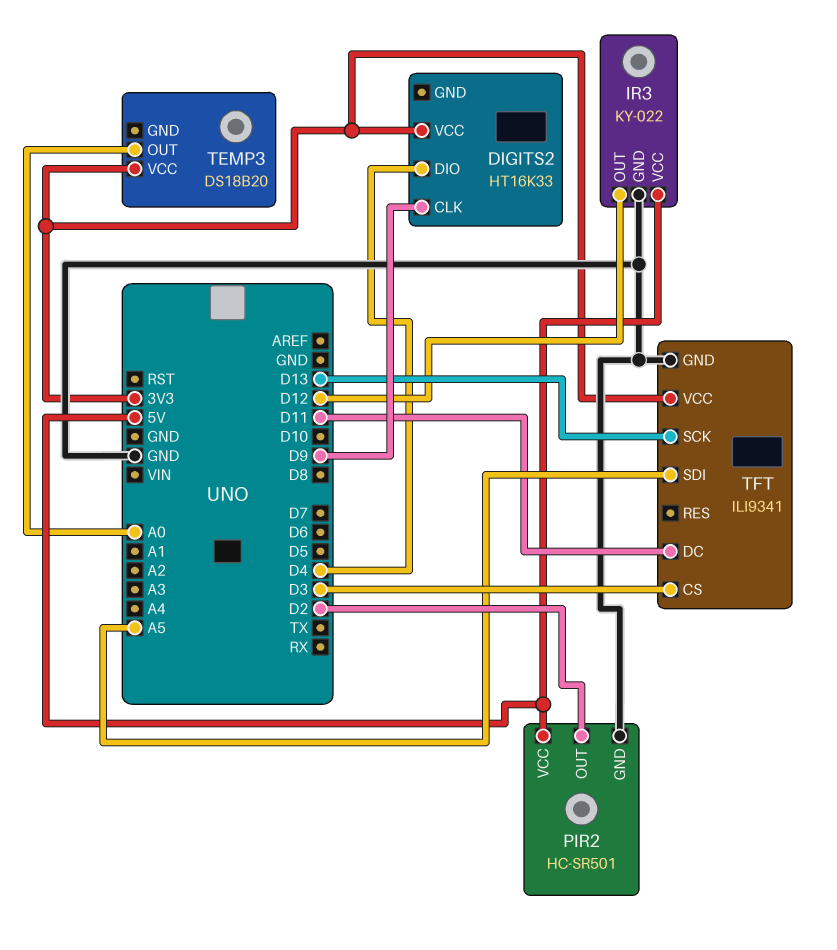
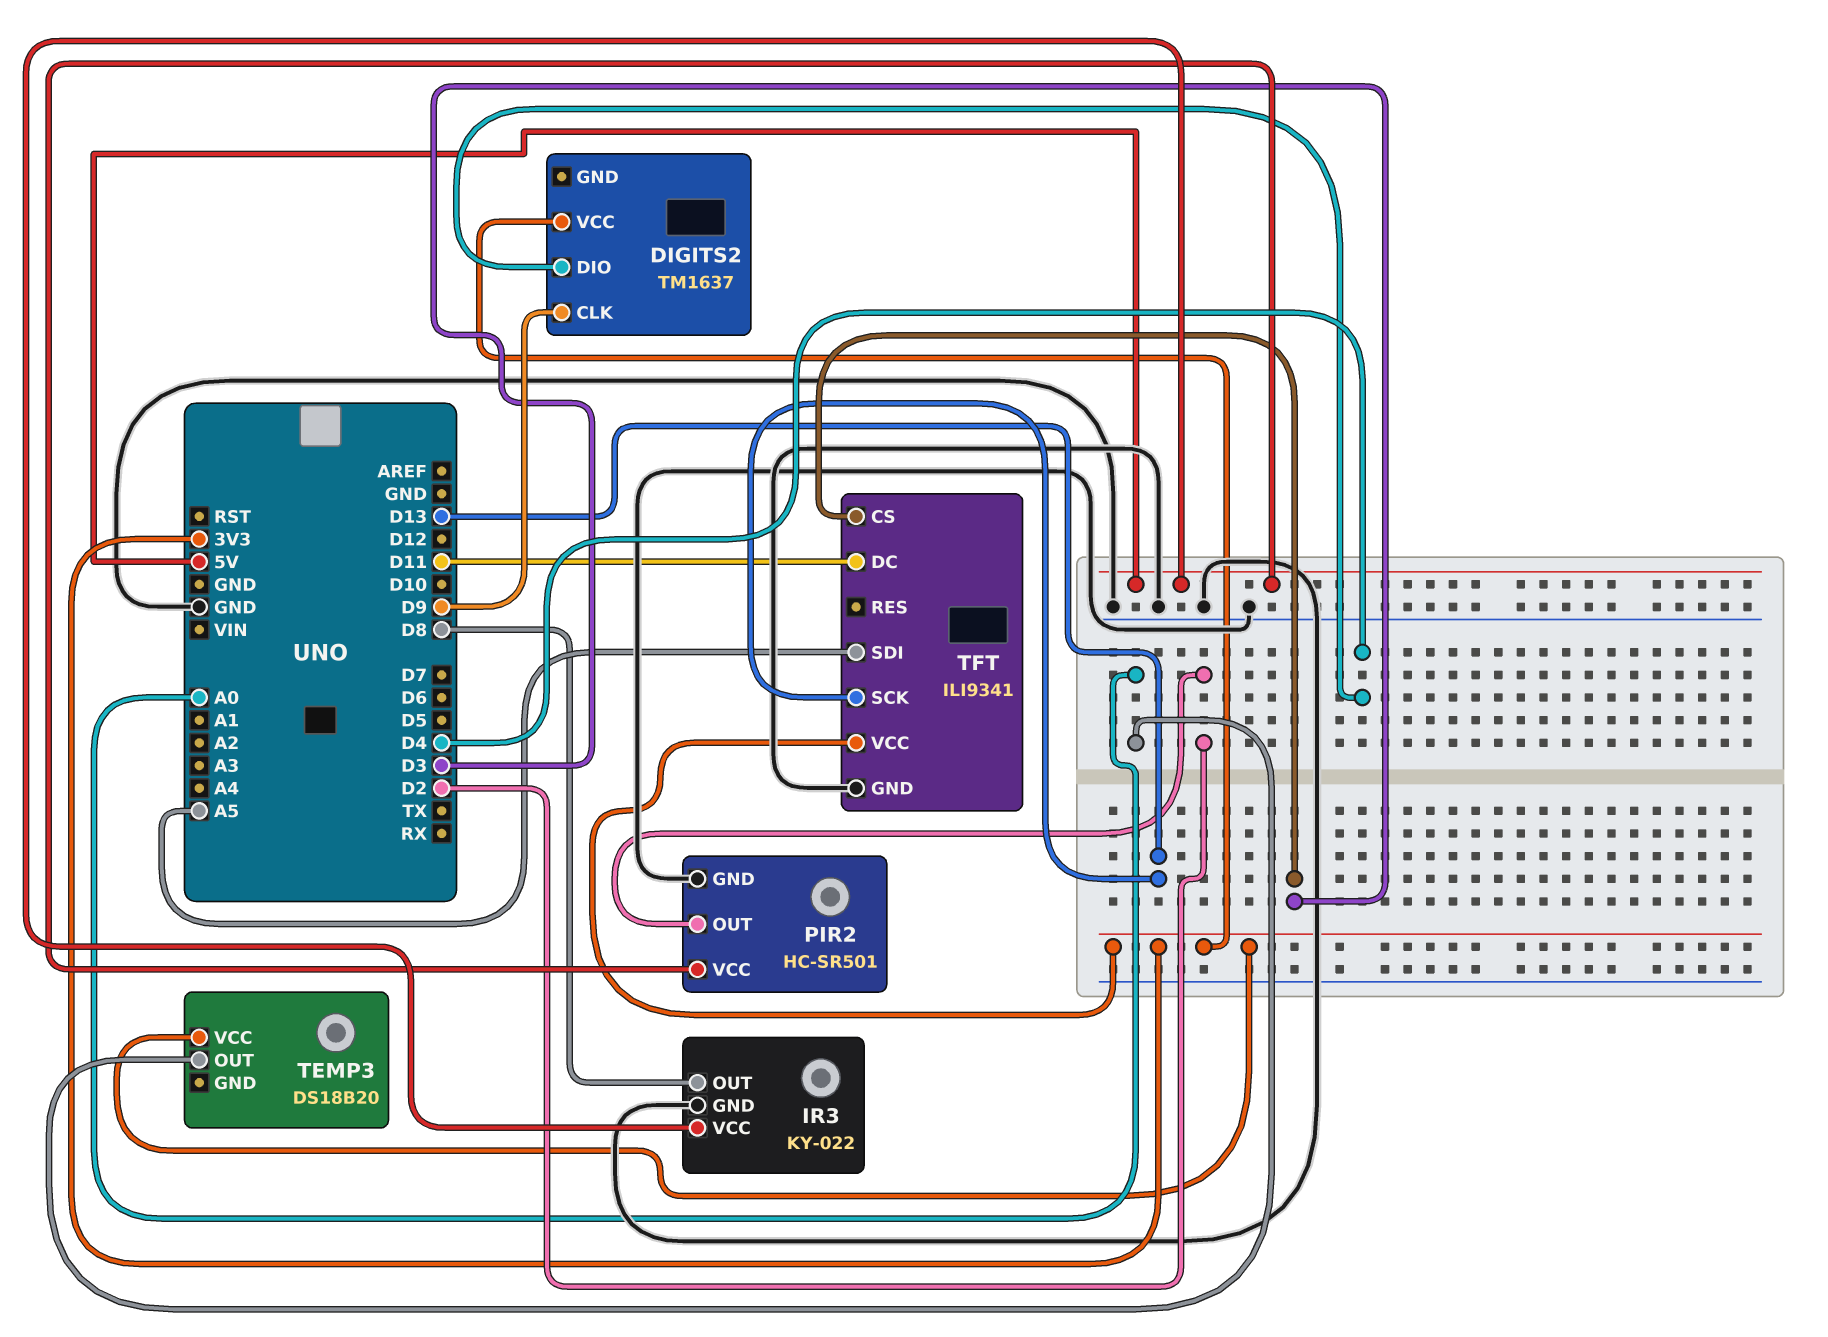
DIGITS2: HT16K33 -> TM1637
IR3 pin OUT: D12 -> D8

